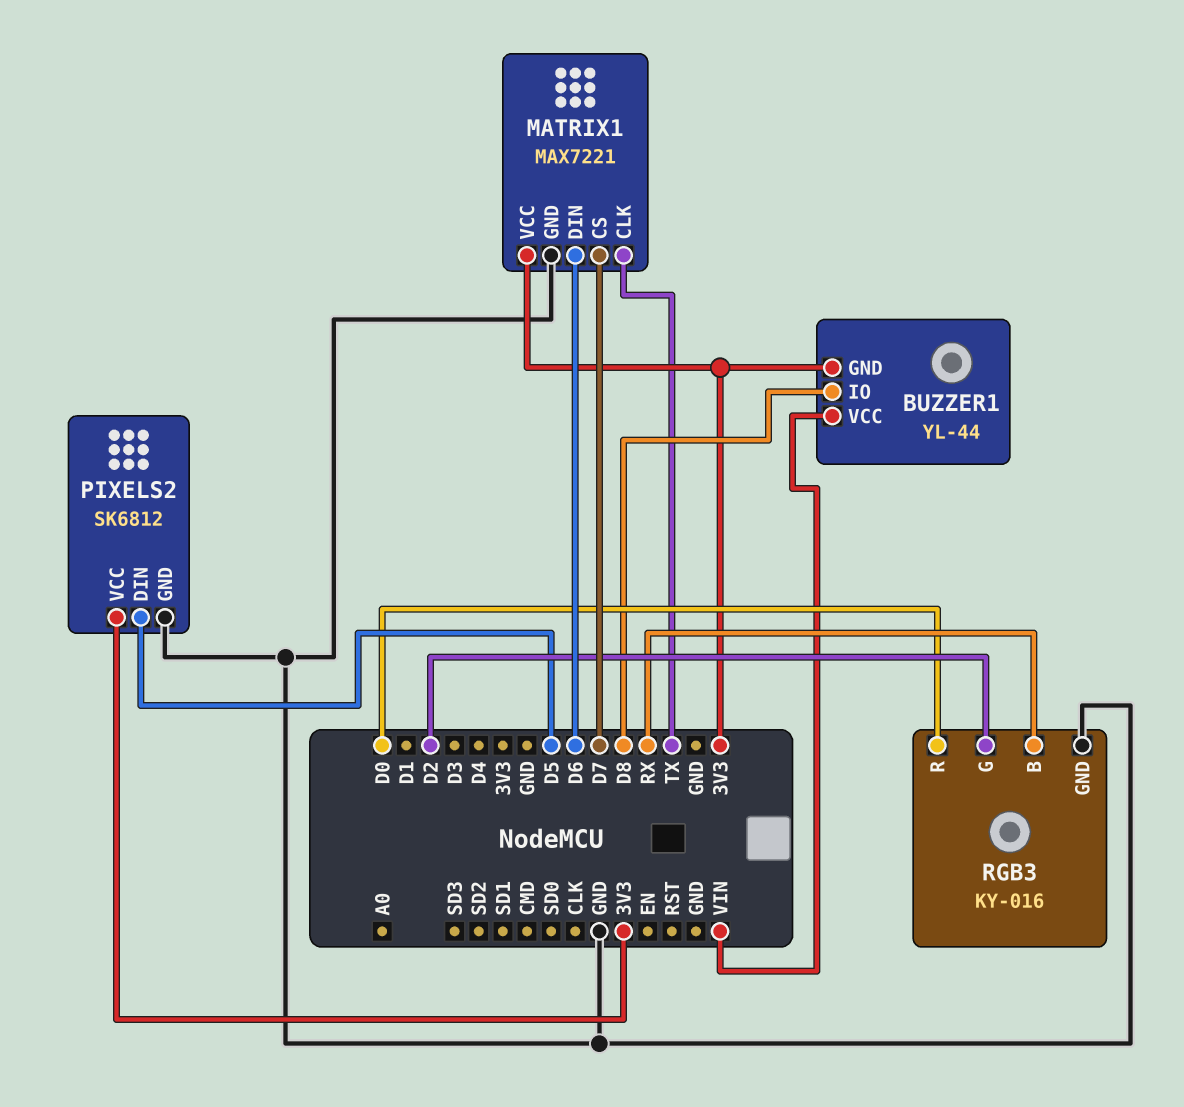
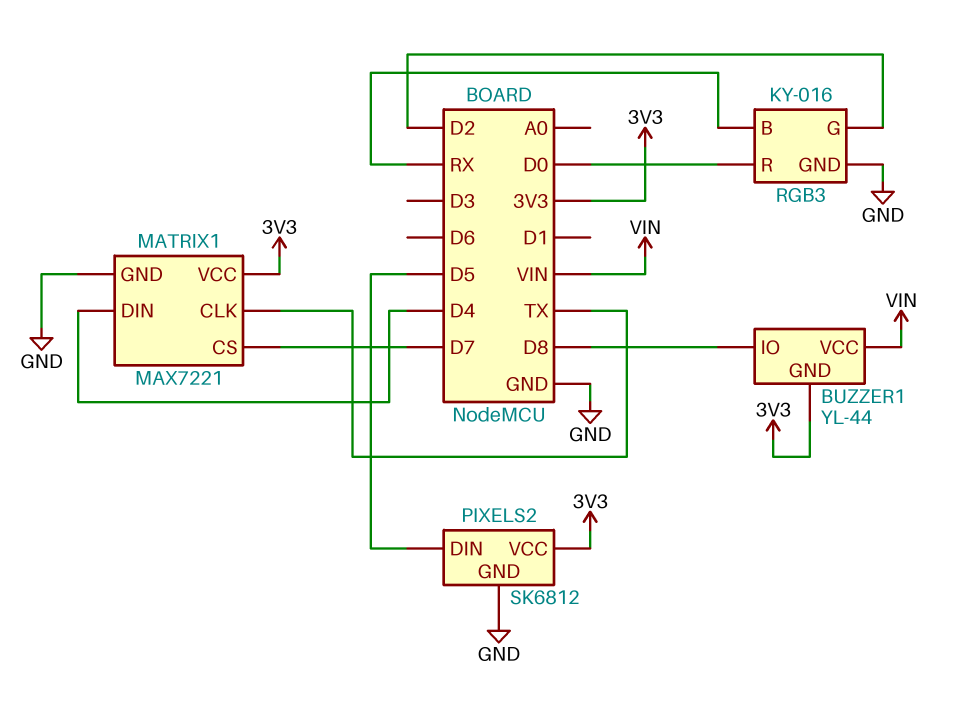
MATRIX1 pin DIN: D6 -> D4

